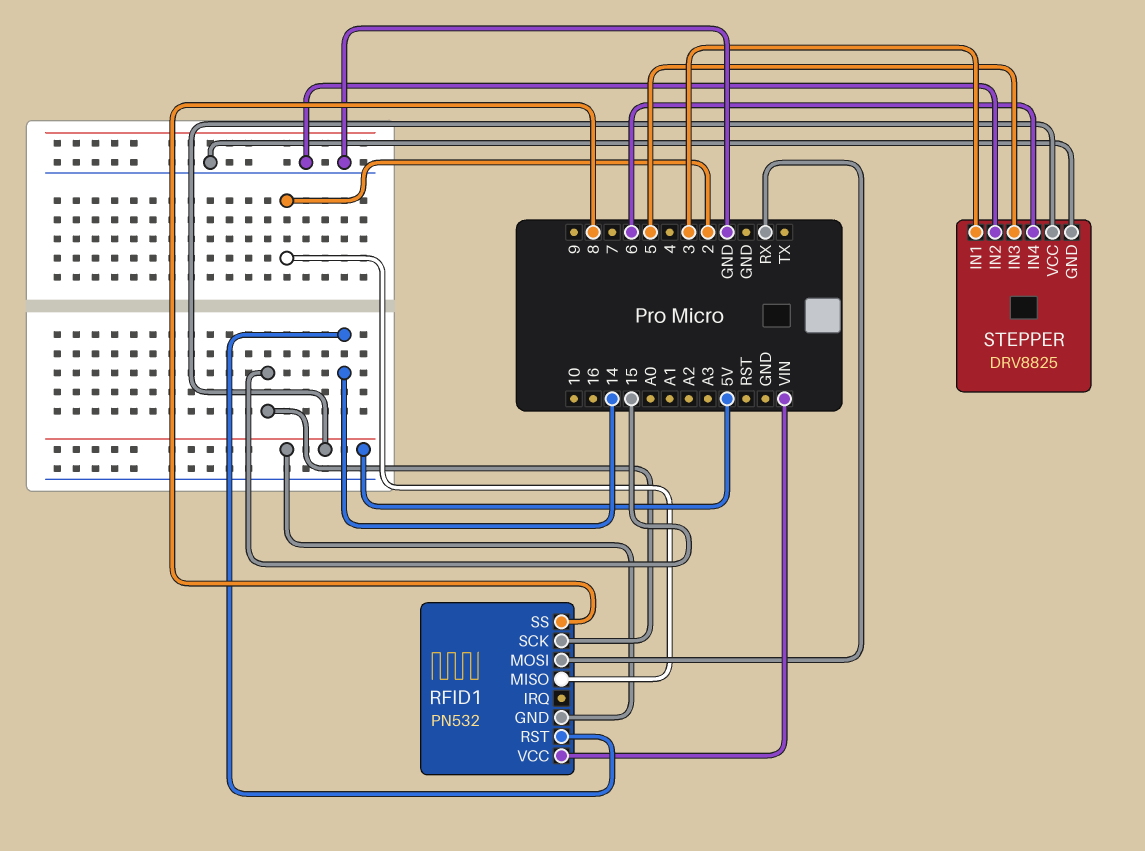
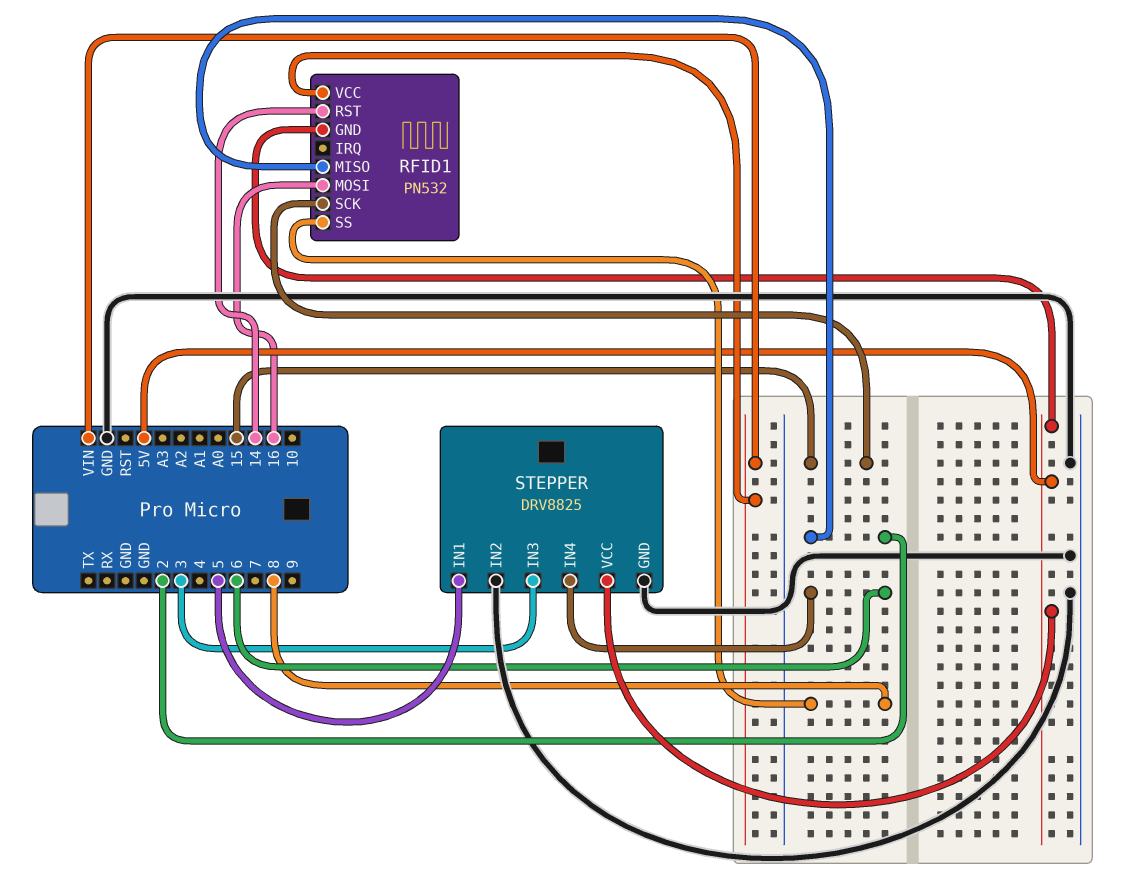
RFID1 pin MOSI: RX -> 16
STEPPER pin IN1: 3 -> 5
STEPPER pin IN3: 5 -> 3

